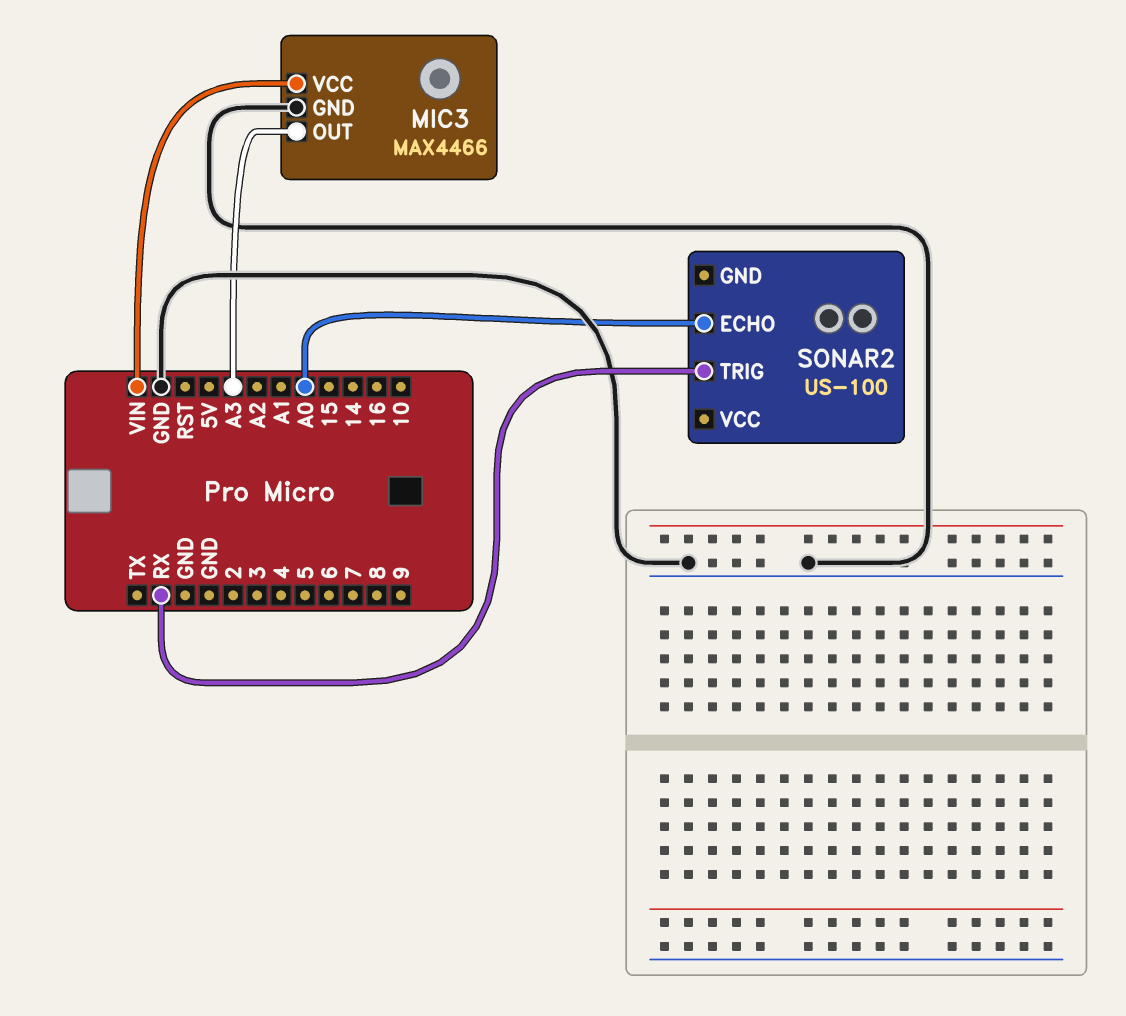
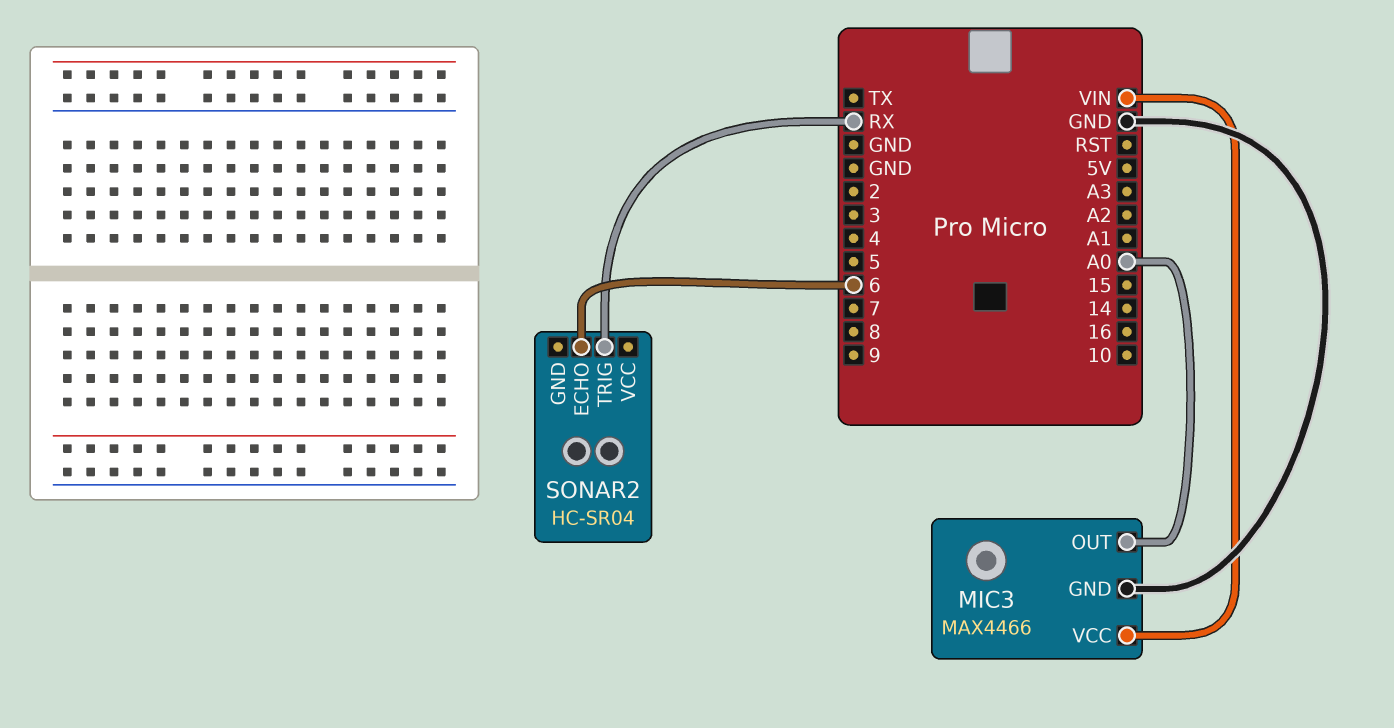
MIC3 pin OUT: A3 -> A0
SONAR2: US-100 -> HC-SR04
SONAR2 pin ECHO: A0 -> 6

